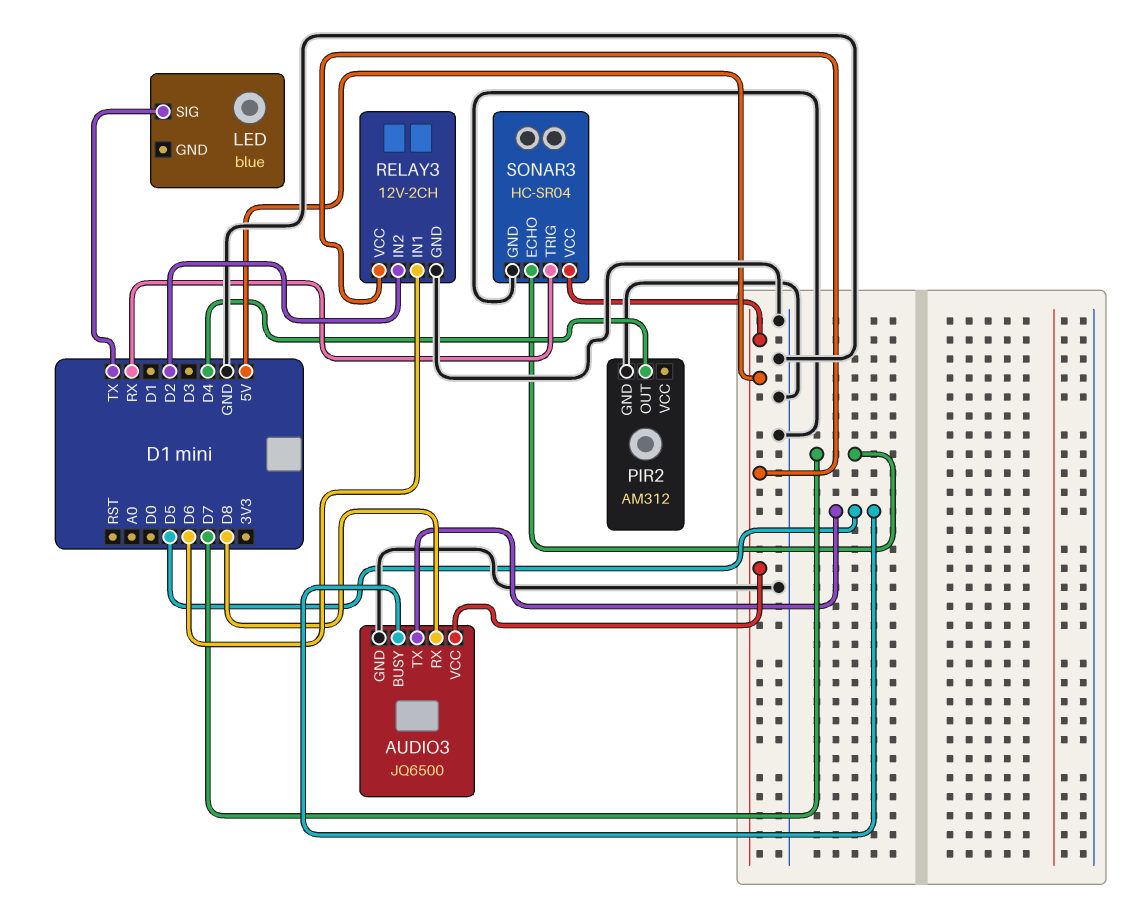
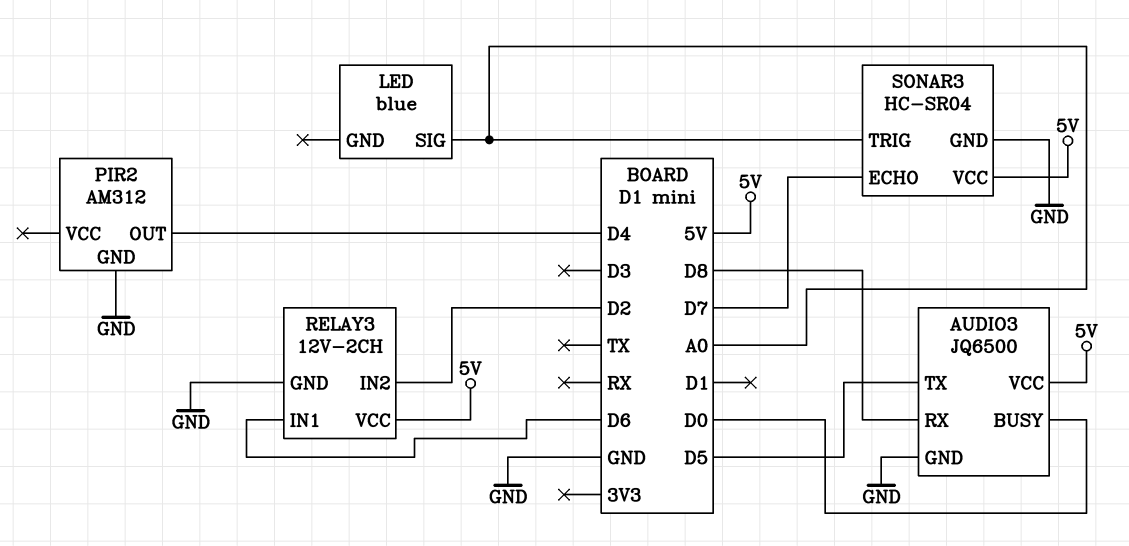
AUDIO3 pin BUSY: D5 -> D0
LED pin SIG: TX -> A0
SONAR3 pin TRIG: RX -> A0

